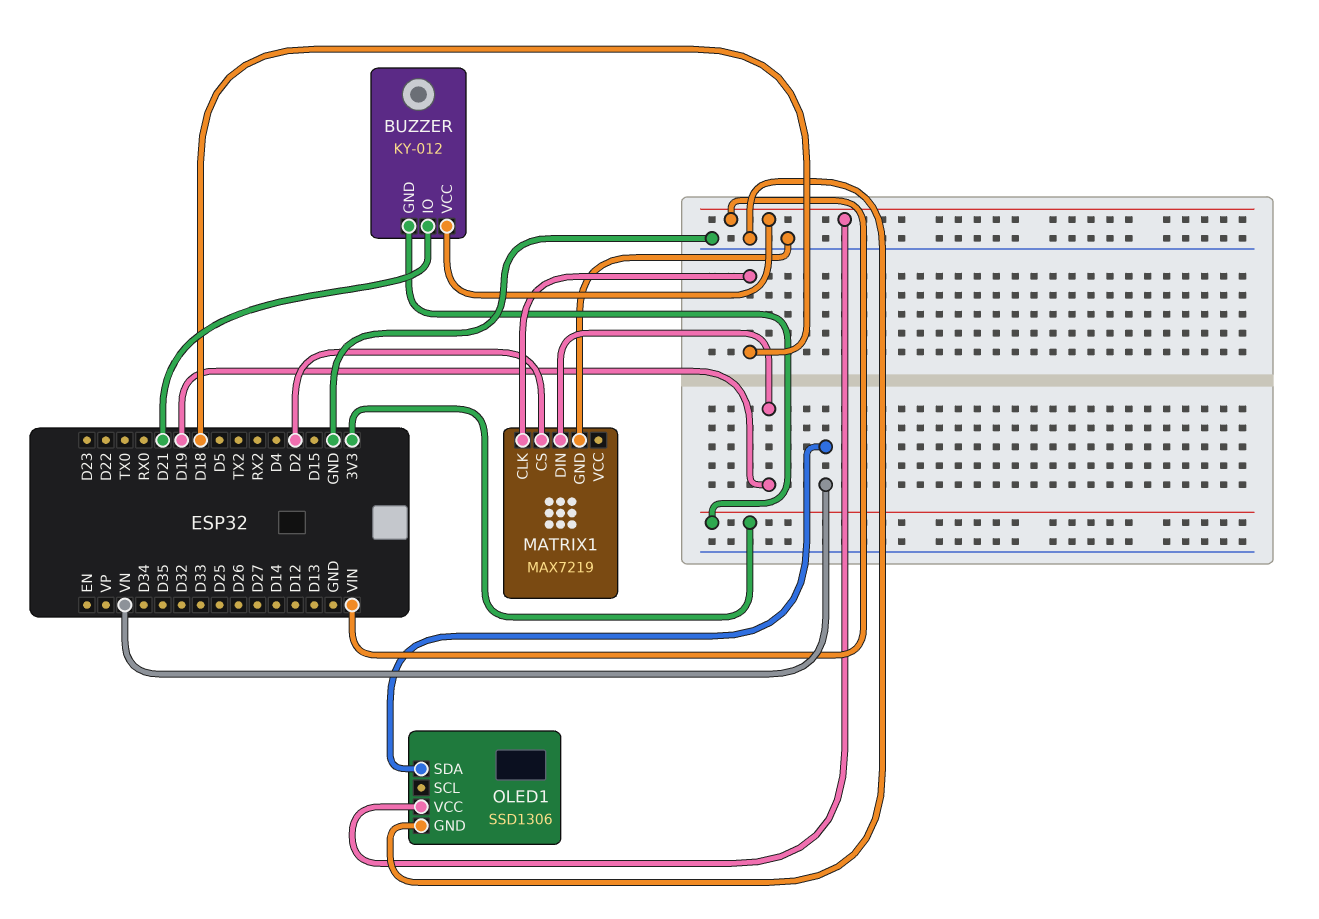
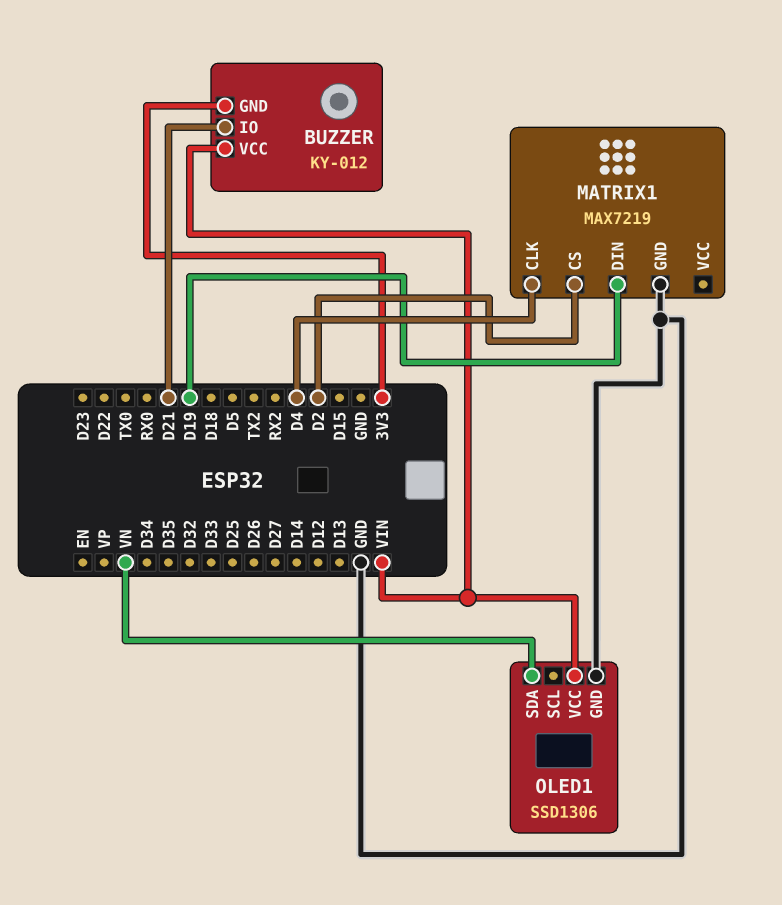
MATRIX1 pin CLK: D18 -> D4

